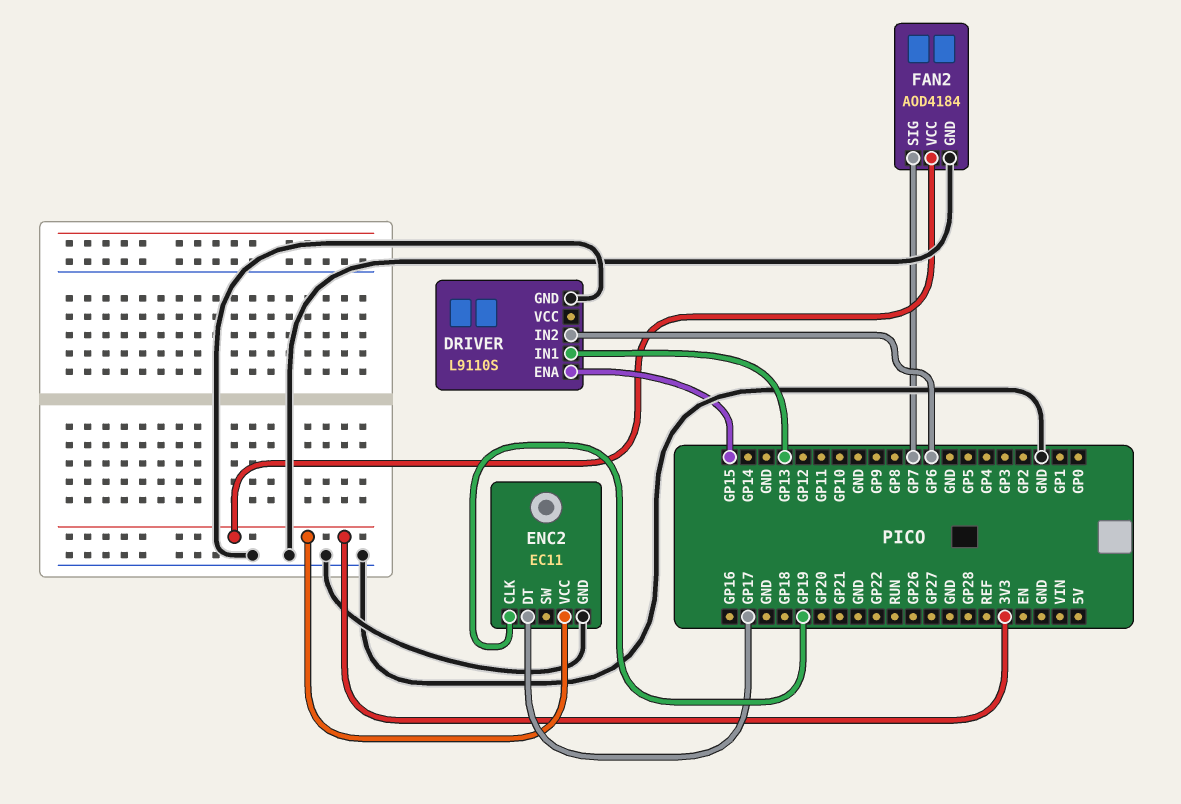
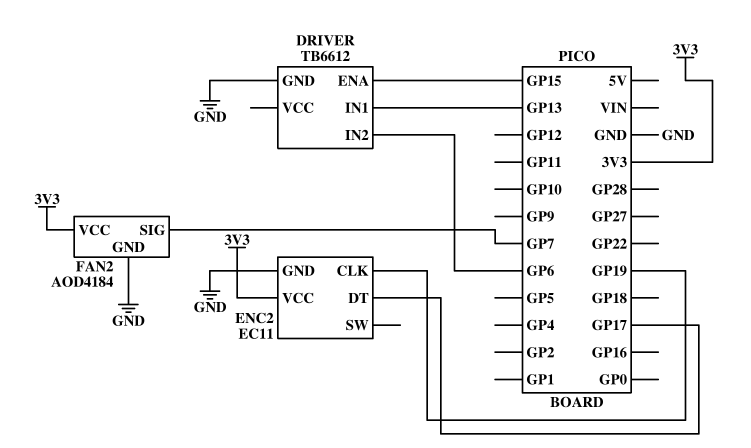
DRIVER: L9110S -> TB6612

